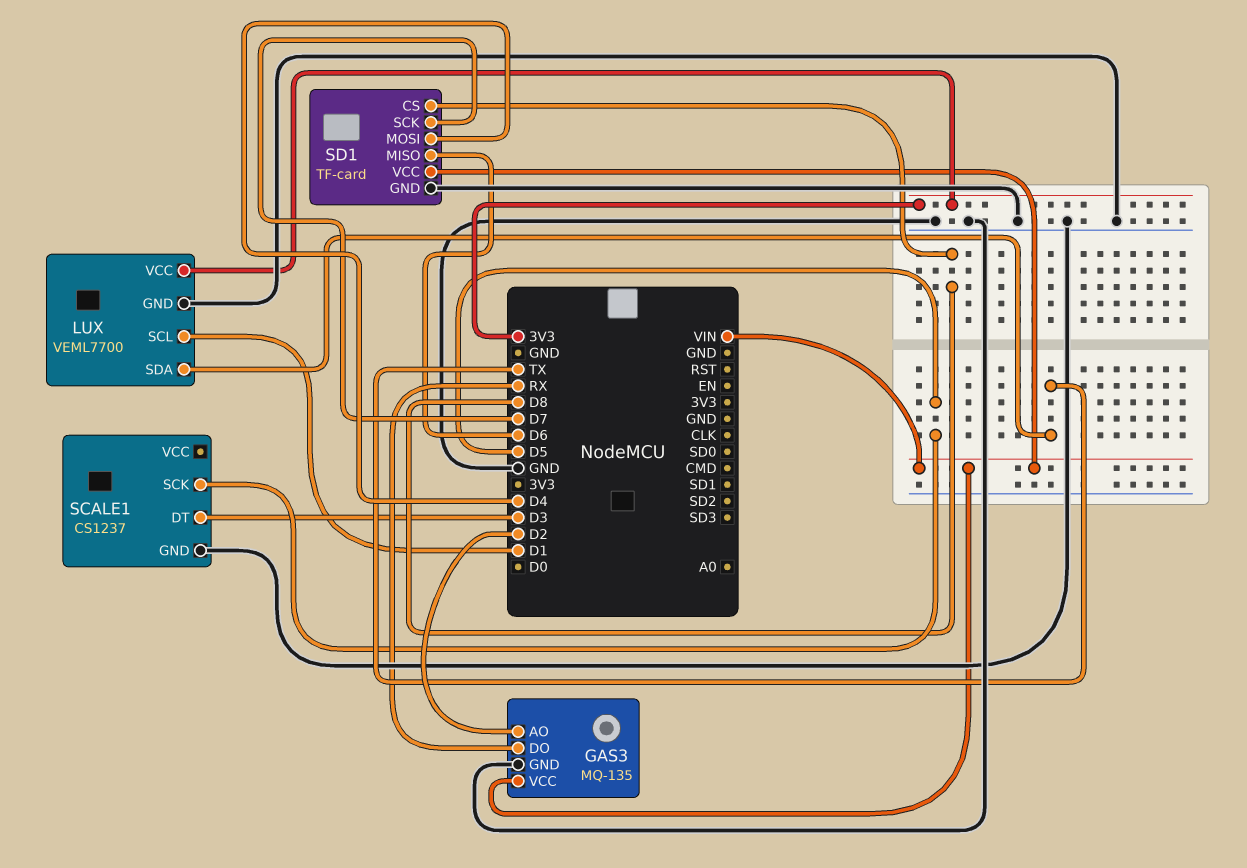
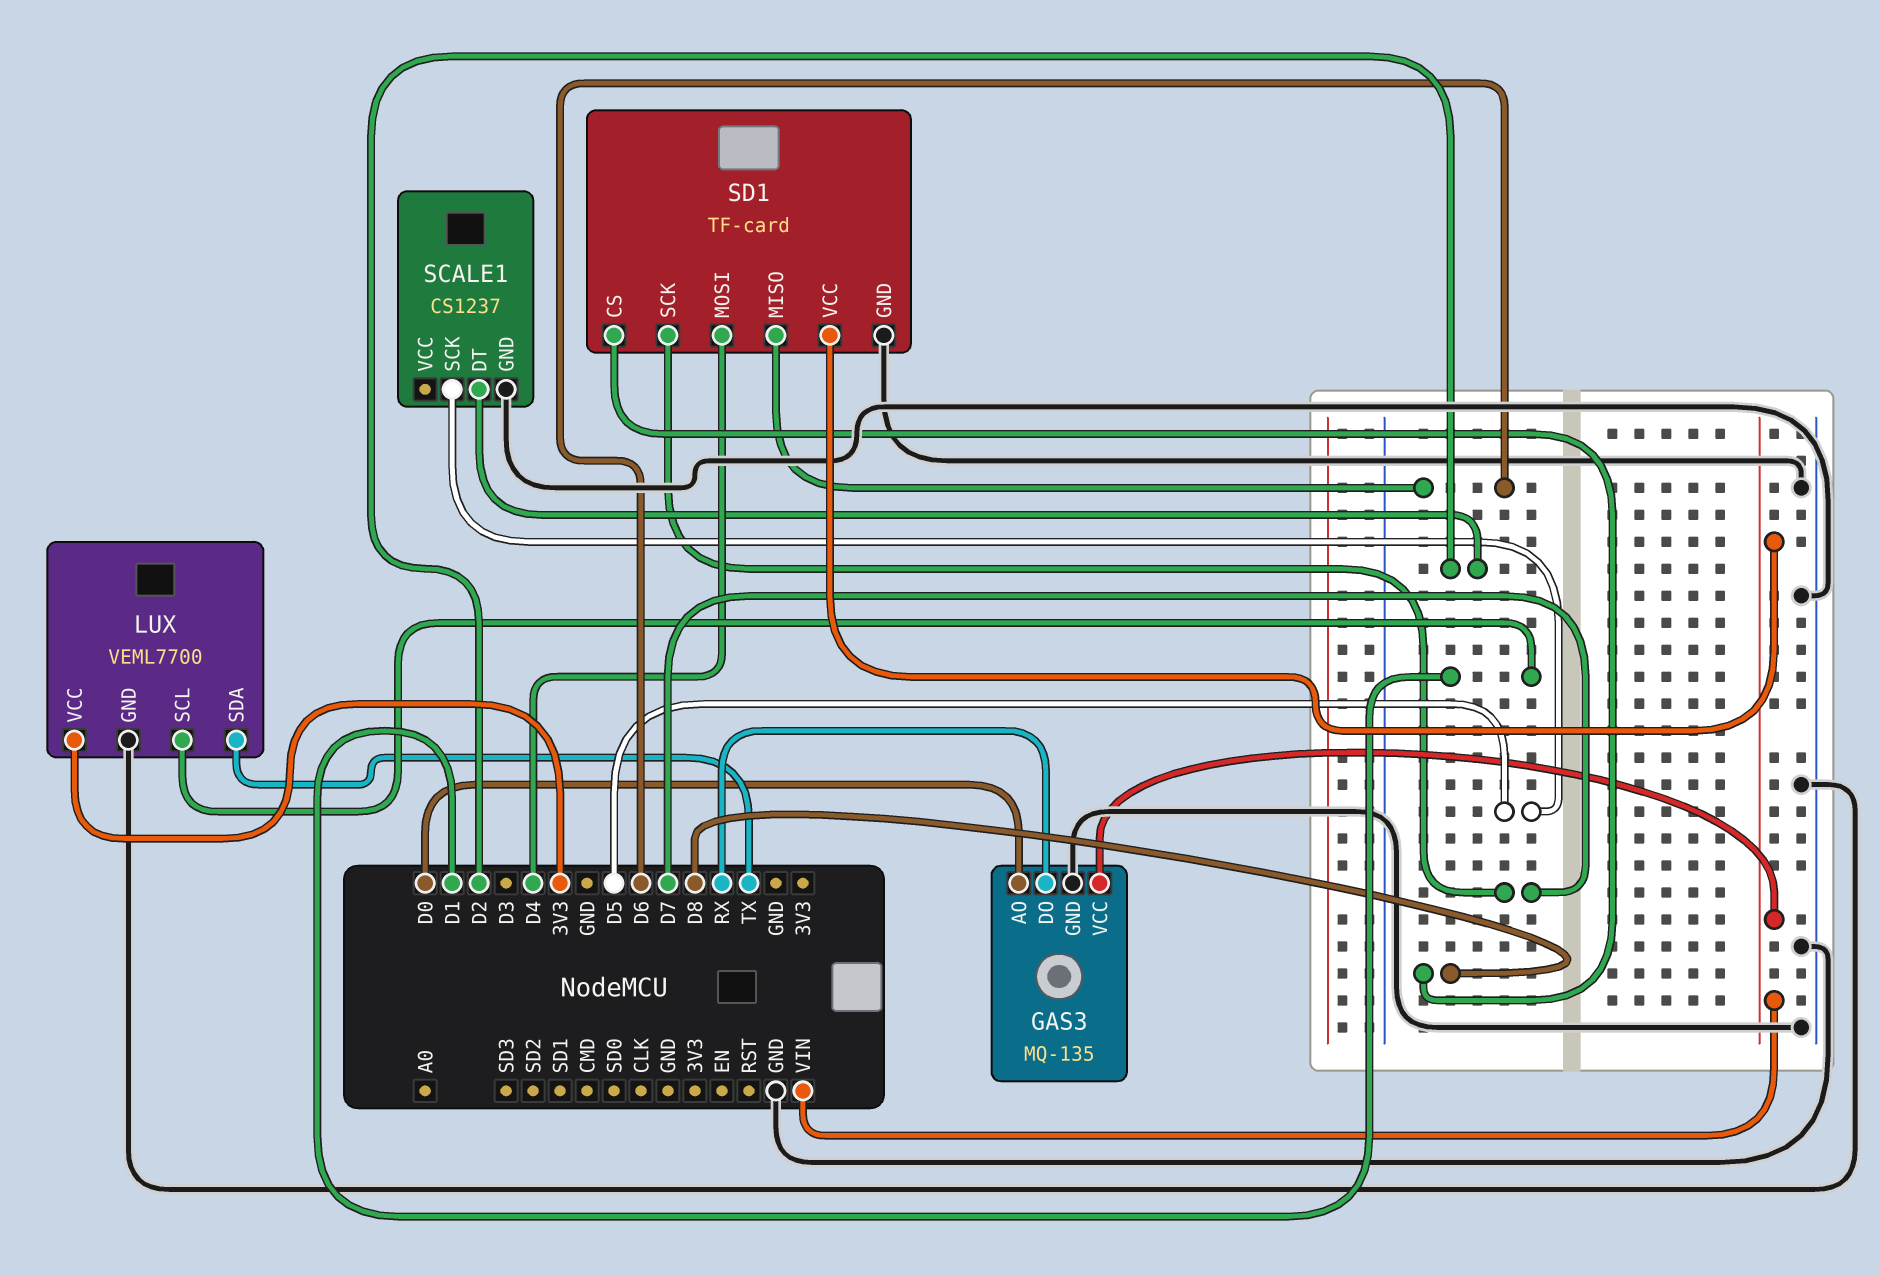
GAS3 pin AO: D2 -> D0
SCALE1 pin DT: D3 -> D2

